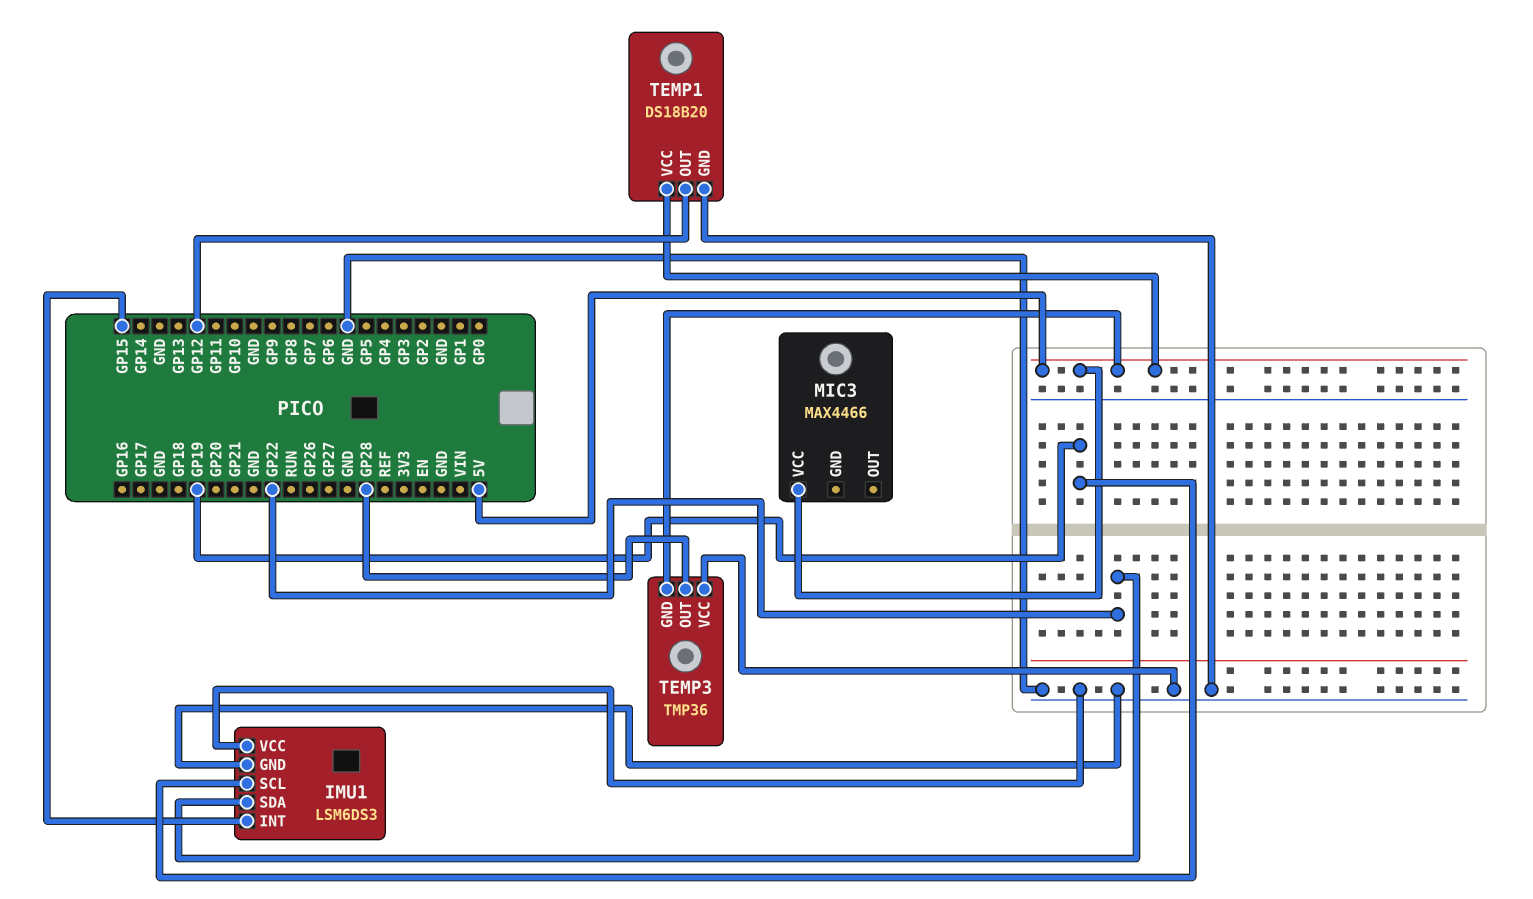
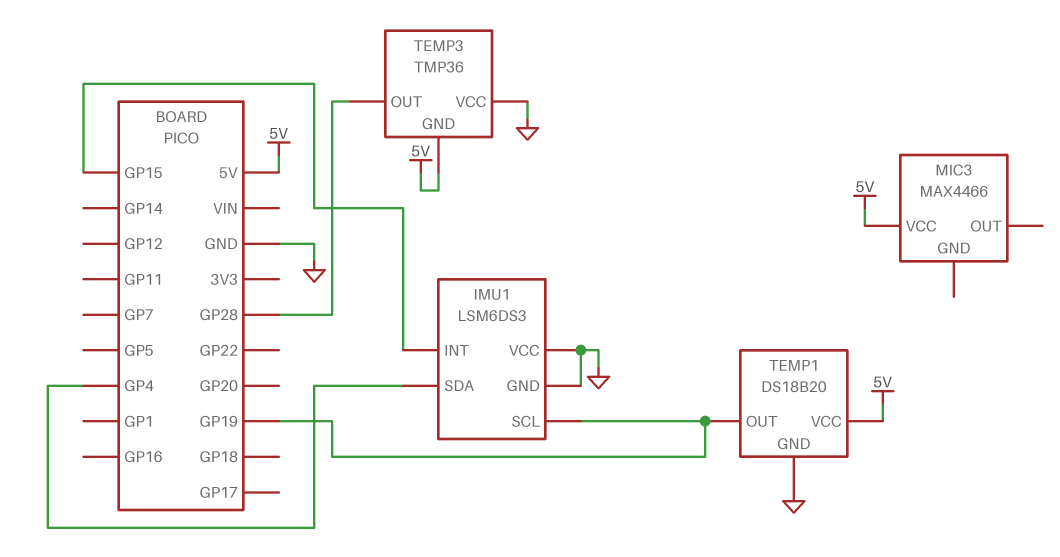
IMU1 pin SDA: GP22 -> GP4
TEMP1 pin OUT: GP12 -> GP19

